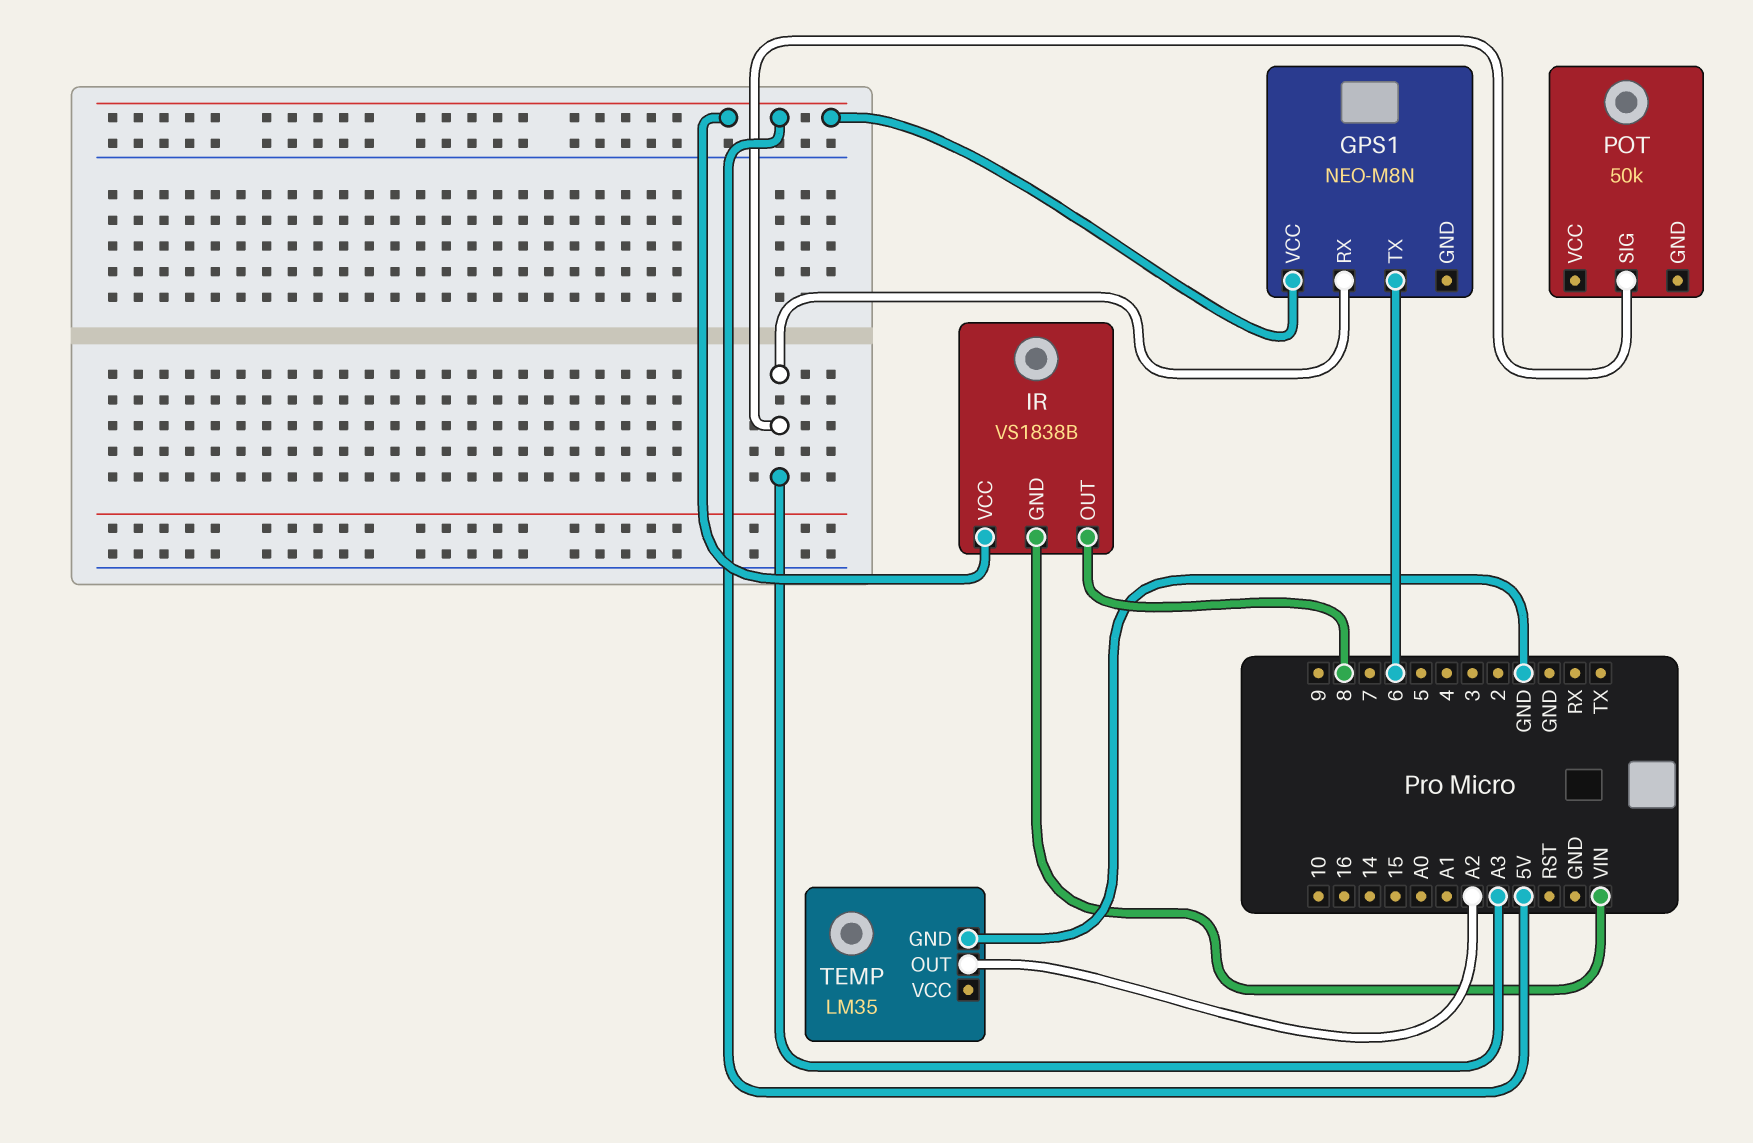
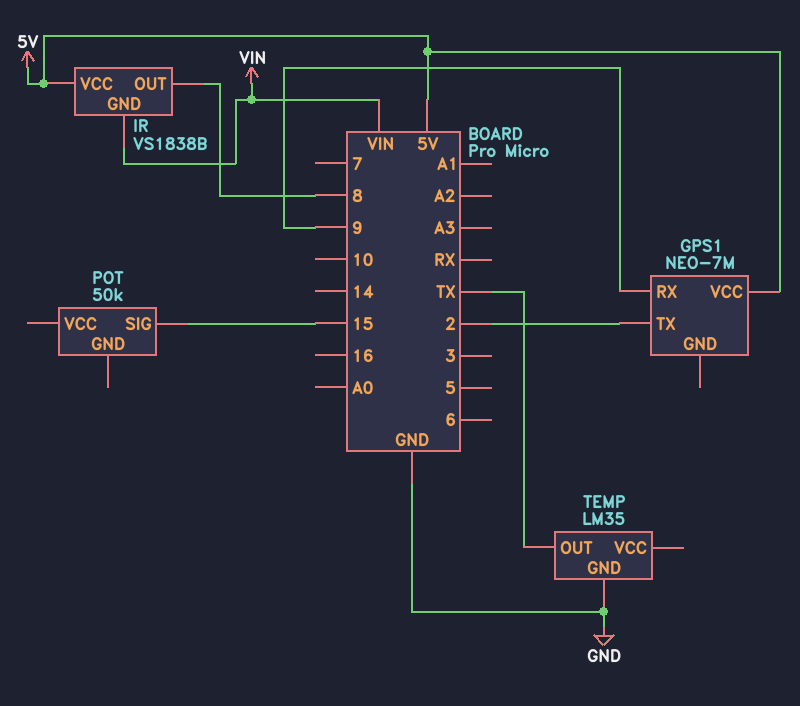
GPS1: NEO-M8N -> NEO-7M
GPS1 pin RX: A3 -> 9
GPS1 pin TX: 6 -> 2
POT pin SIG: A3 -> 15
TEMP pin OUT: A2 -> TX

